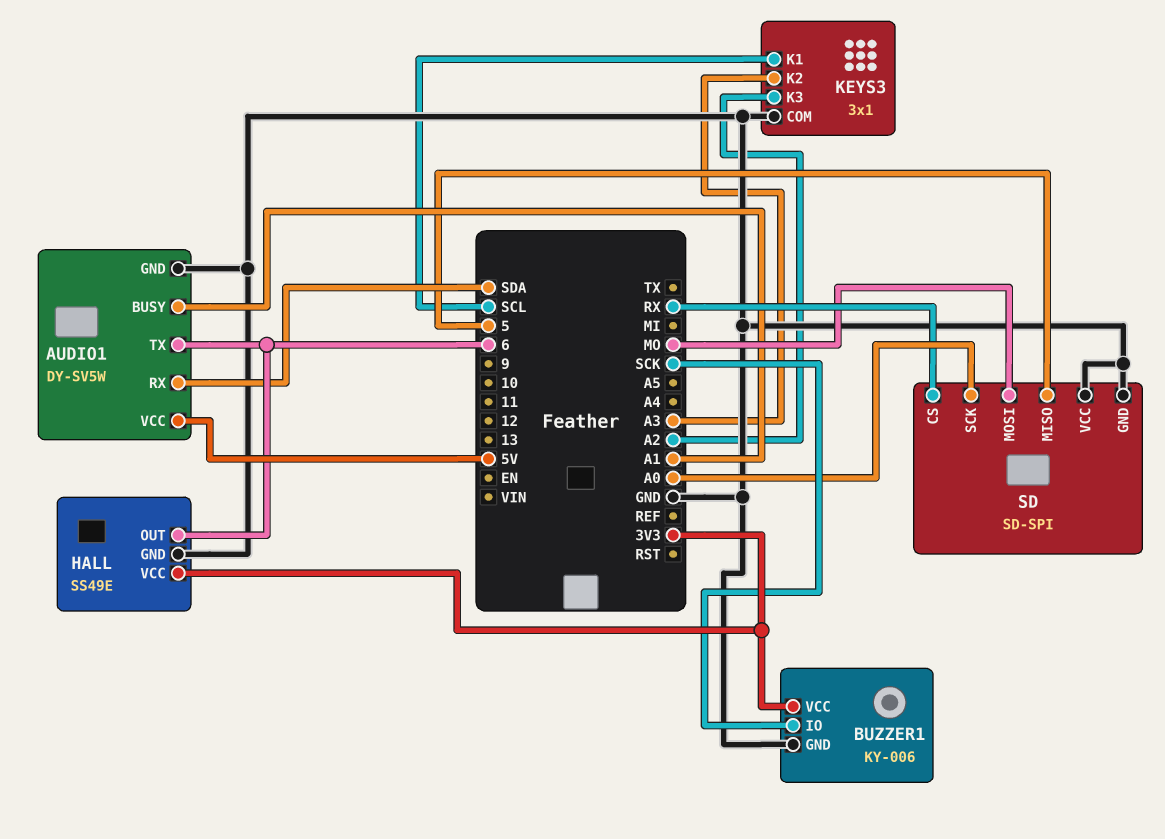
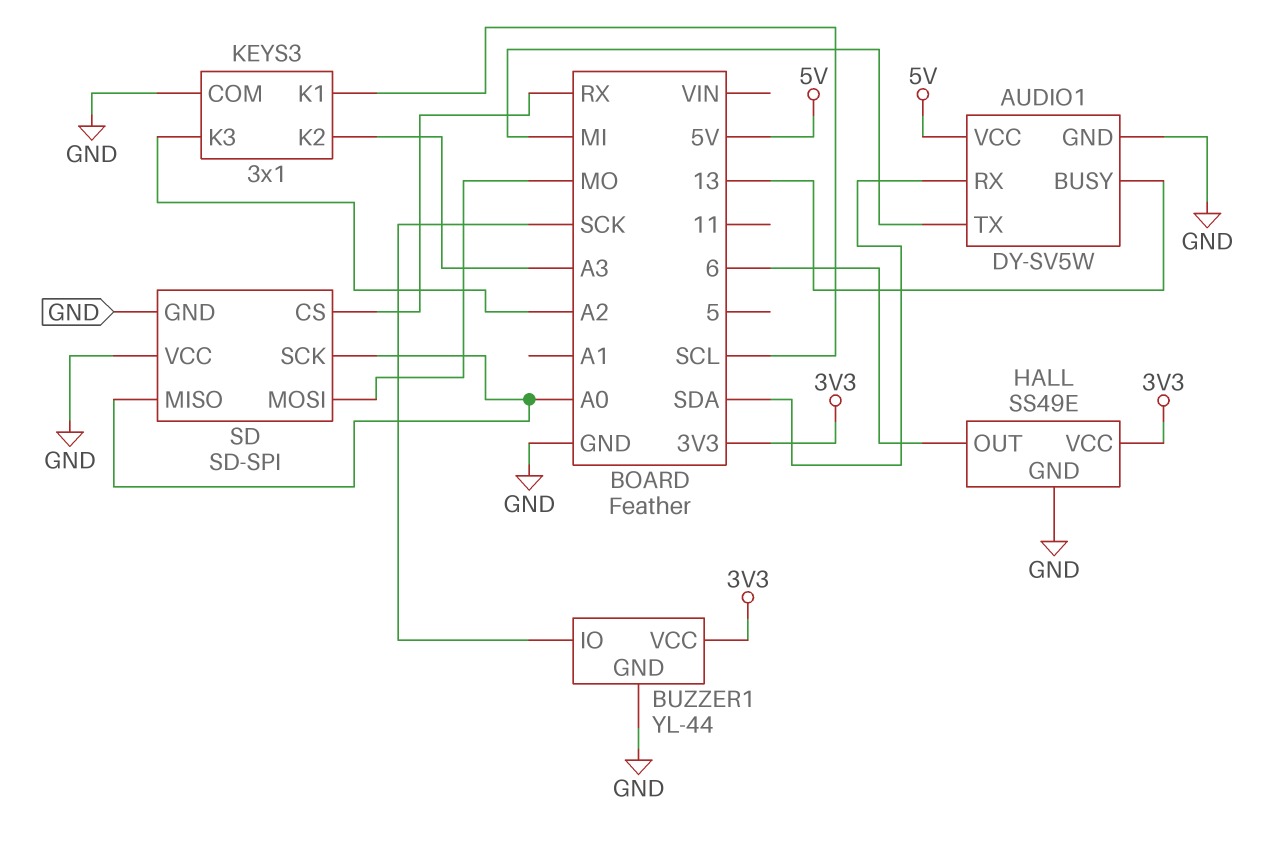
AUDIO1 pin BUSY: A1 -> 13
AUDIO1 pin TX: 6 -> MI
BUZZER1: KY-006 -> YL-44
SD pin MISO: 5 -> A0

